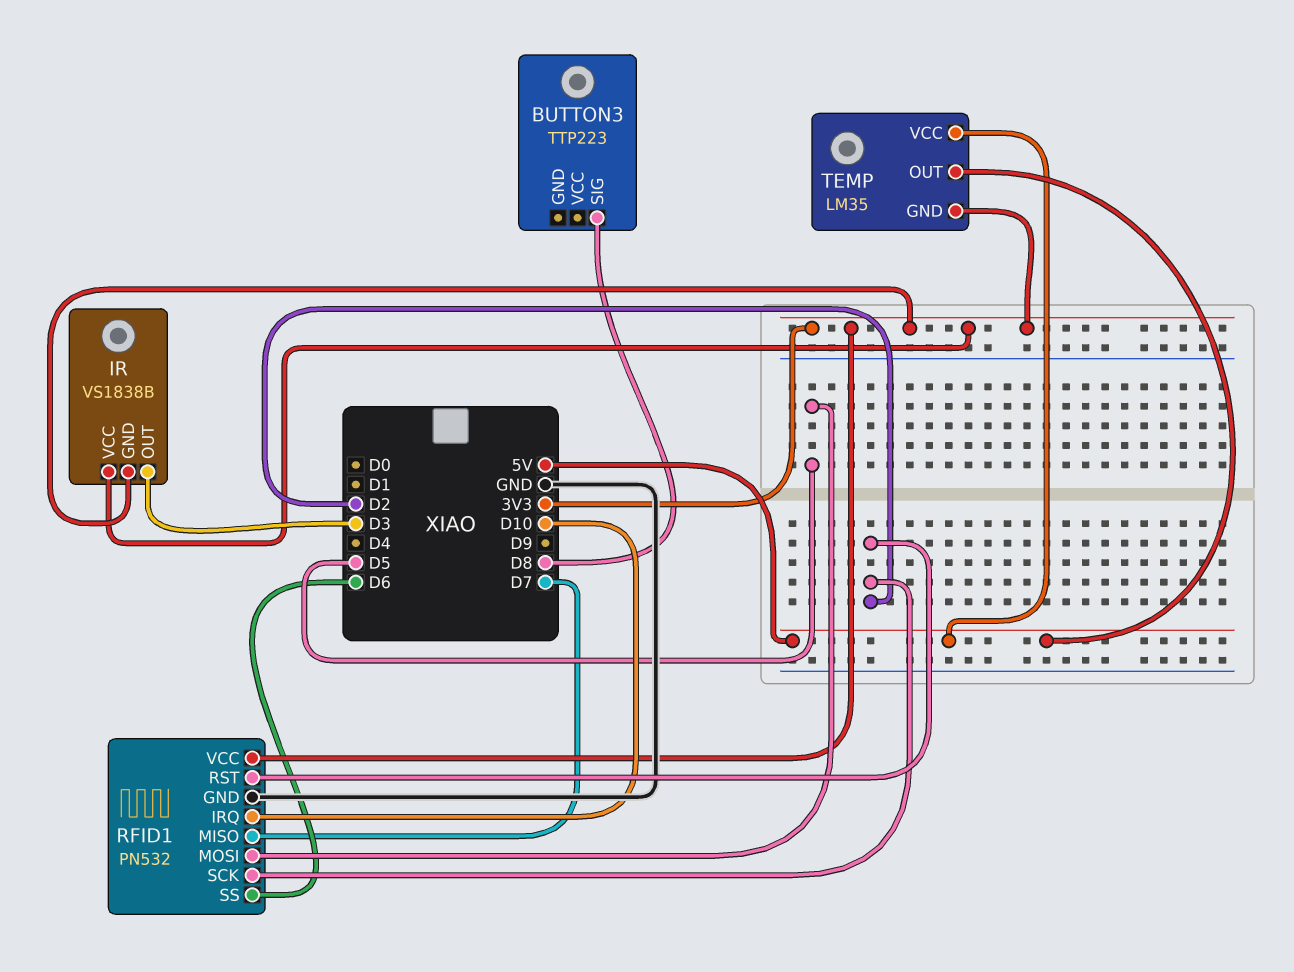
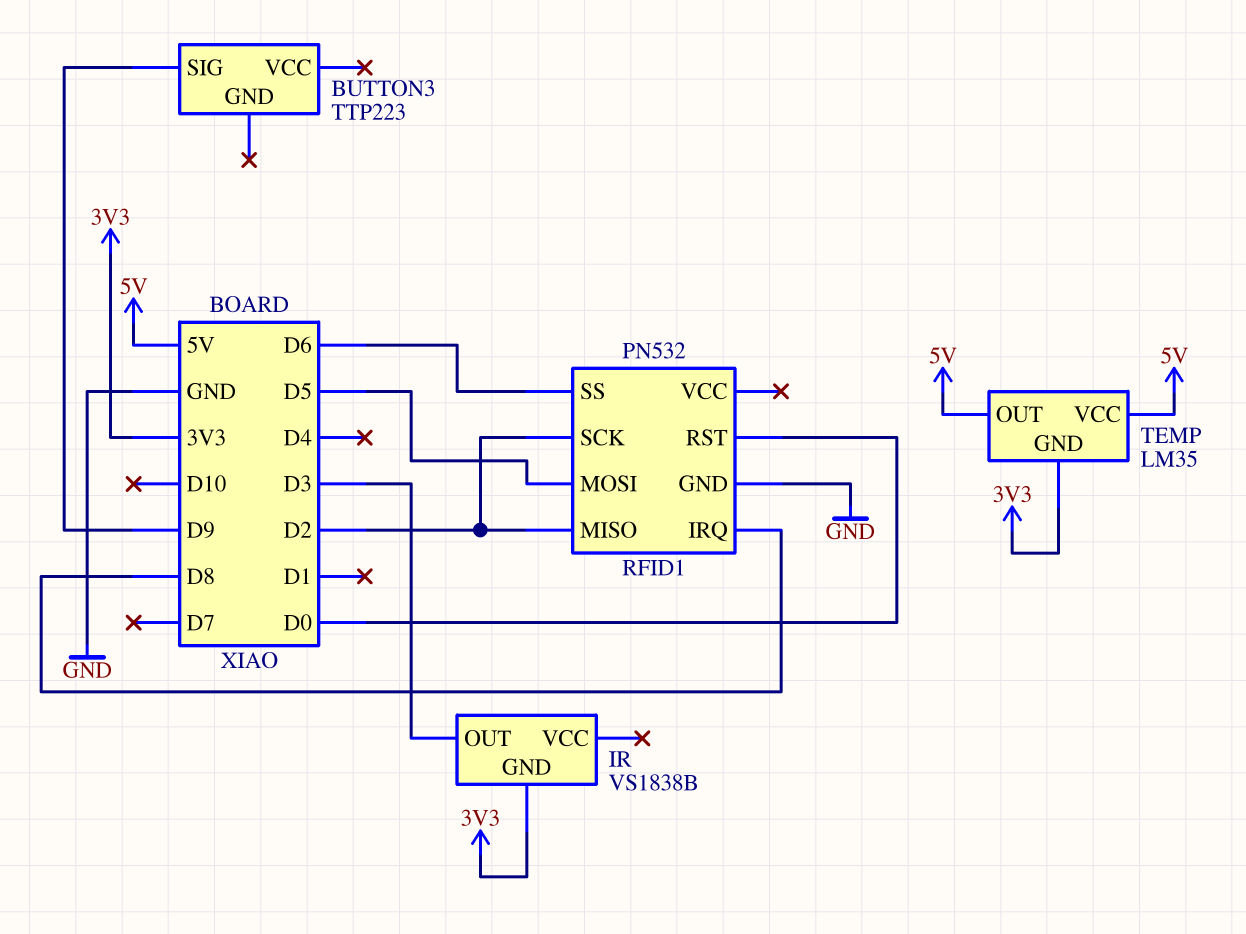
BUTTON3 pin SIG: D8 -> D9
IR pin VCC: 3V3 -> none
RFID1 pin IRQ: D10 -> D8
RFID1 pin MISO: D7 -> D2
RFID1 pin RST: D2 -> D0
RFID1 pin VCC: 3V3 -> none

